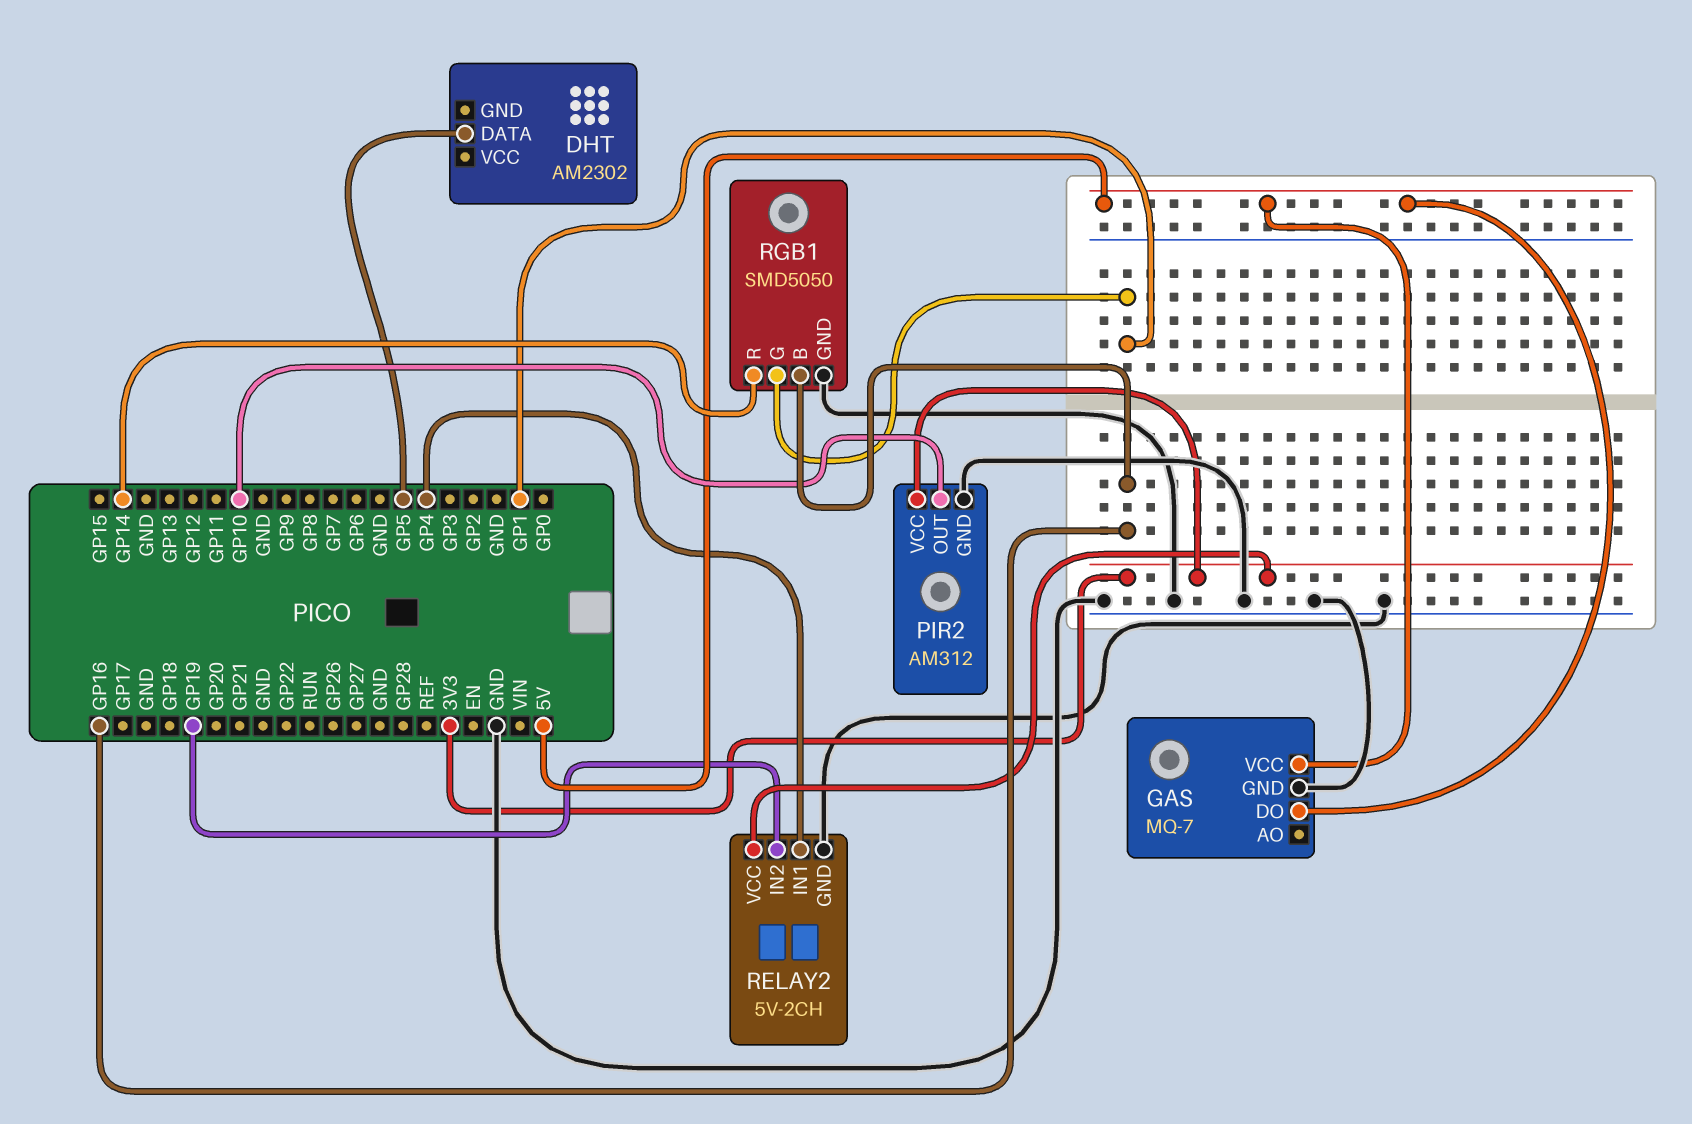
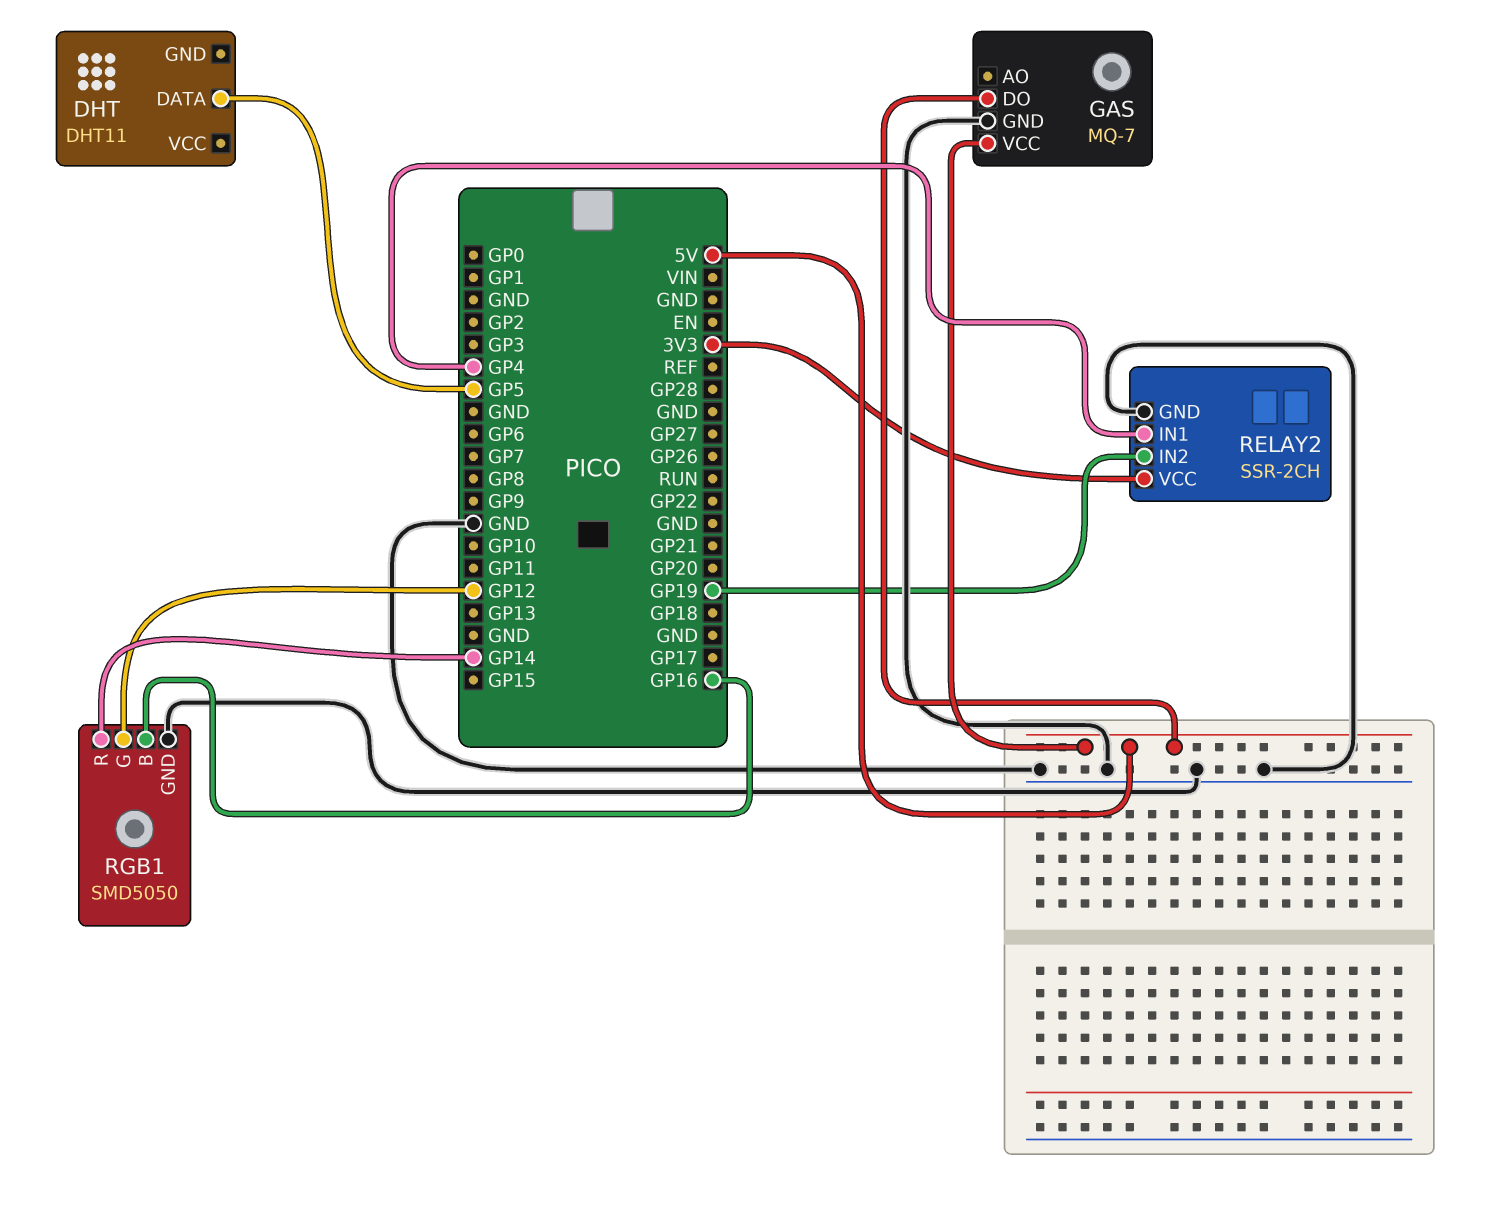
DHT: AM2302 -> DHT11
PIR2: AM312 -> none
PIR2 pin GND: GND -> none
PIR2 pin OUT: GP10 -> none
PIR2 pin VCC: 3V3 -> none
RELAY2: 5V-2CH -> SSR-2CH
RGB1 pin G: GP1 -> GP12

